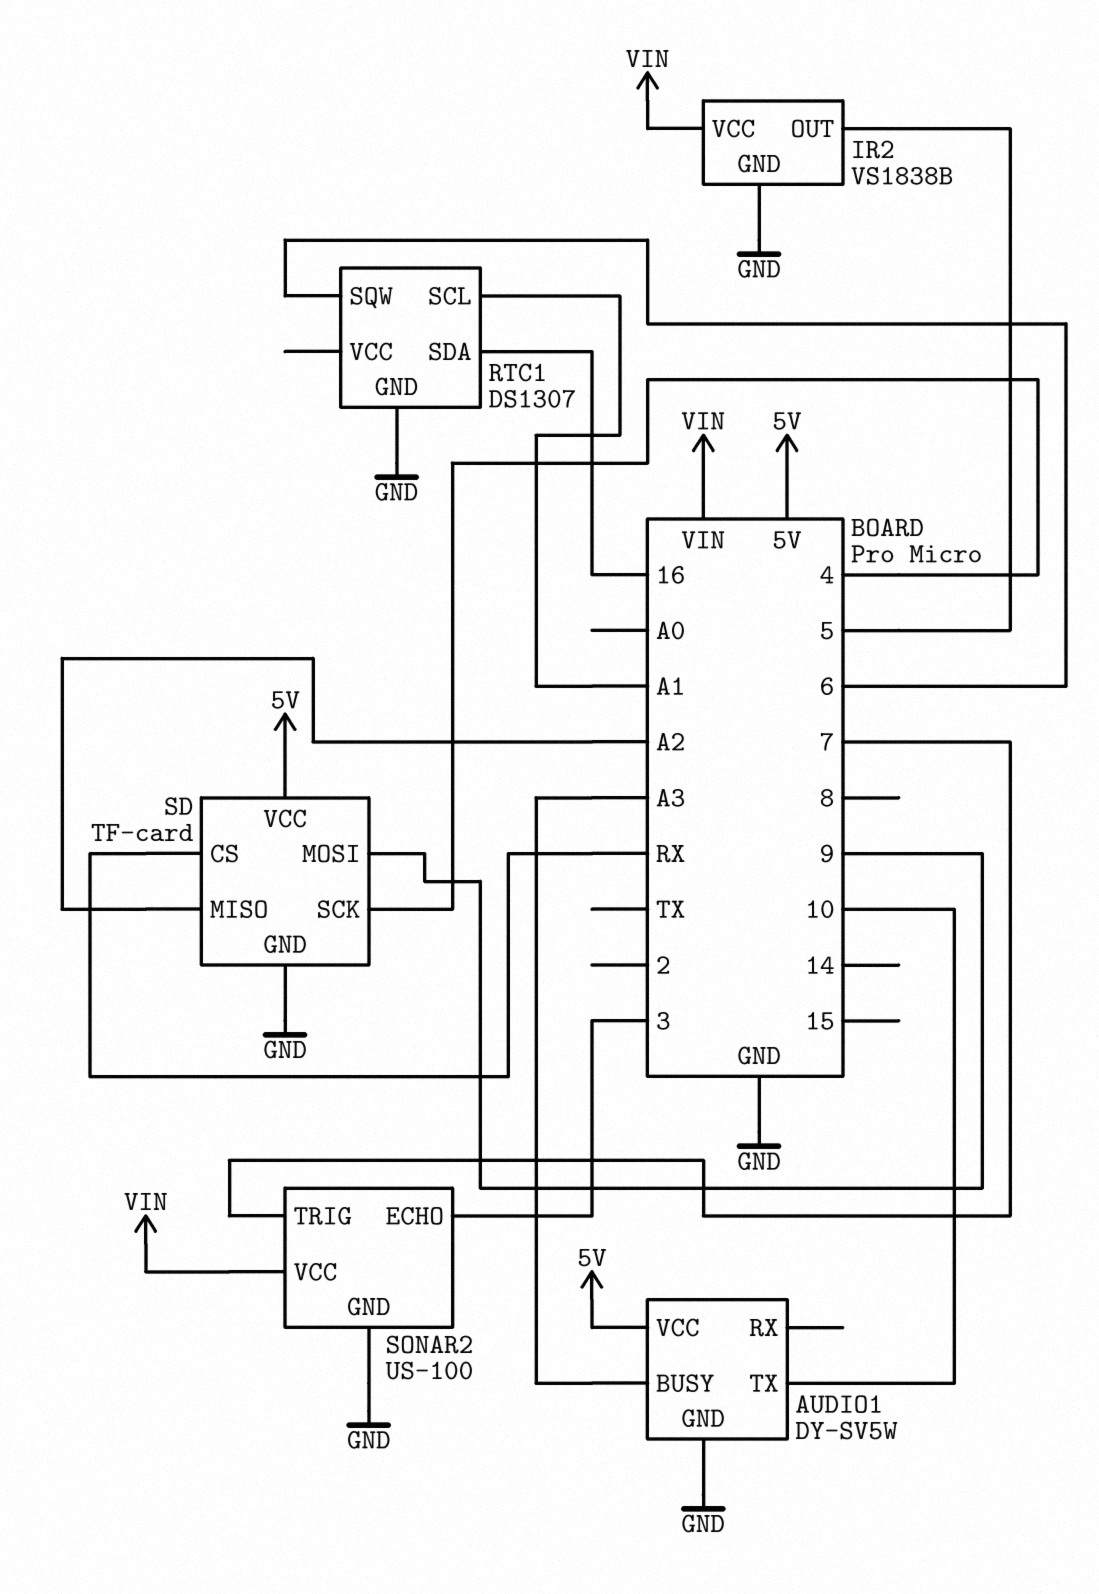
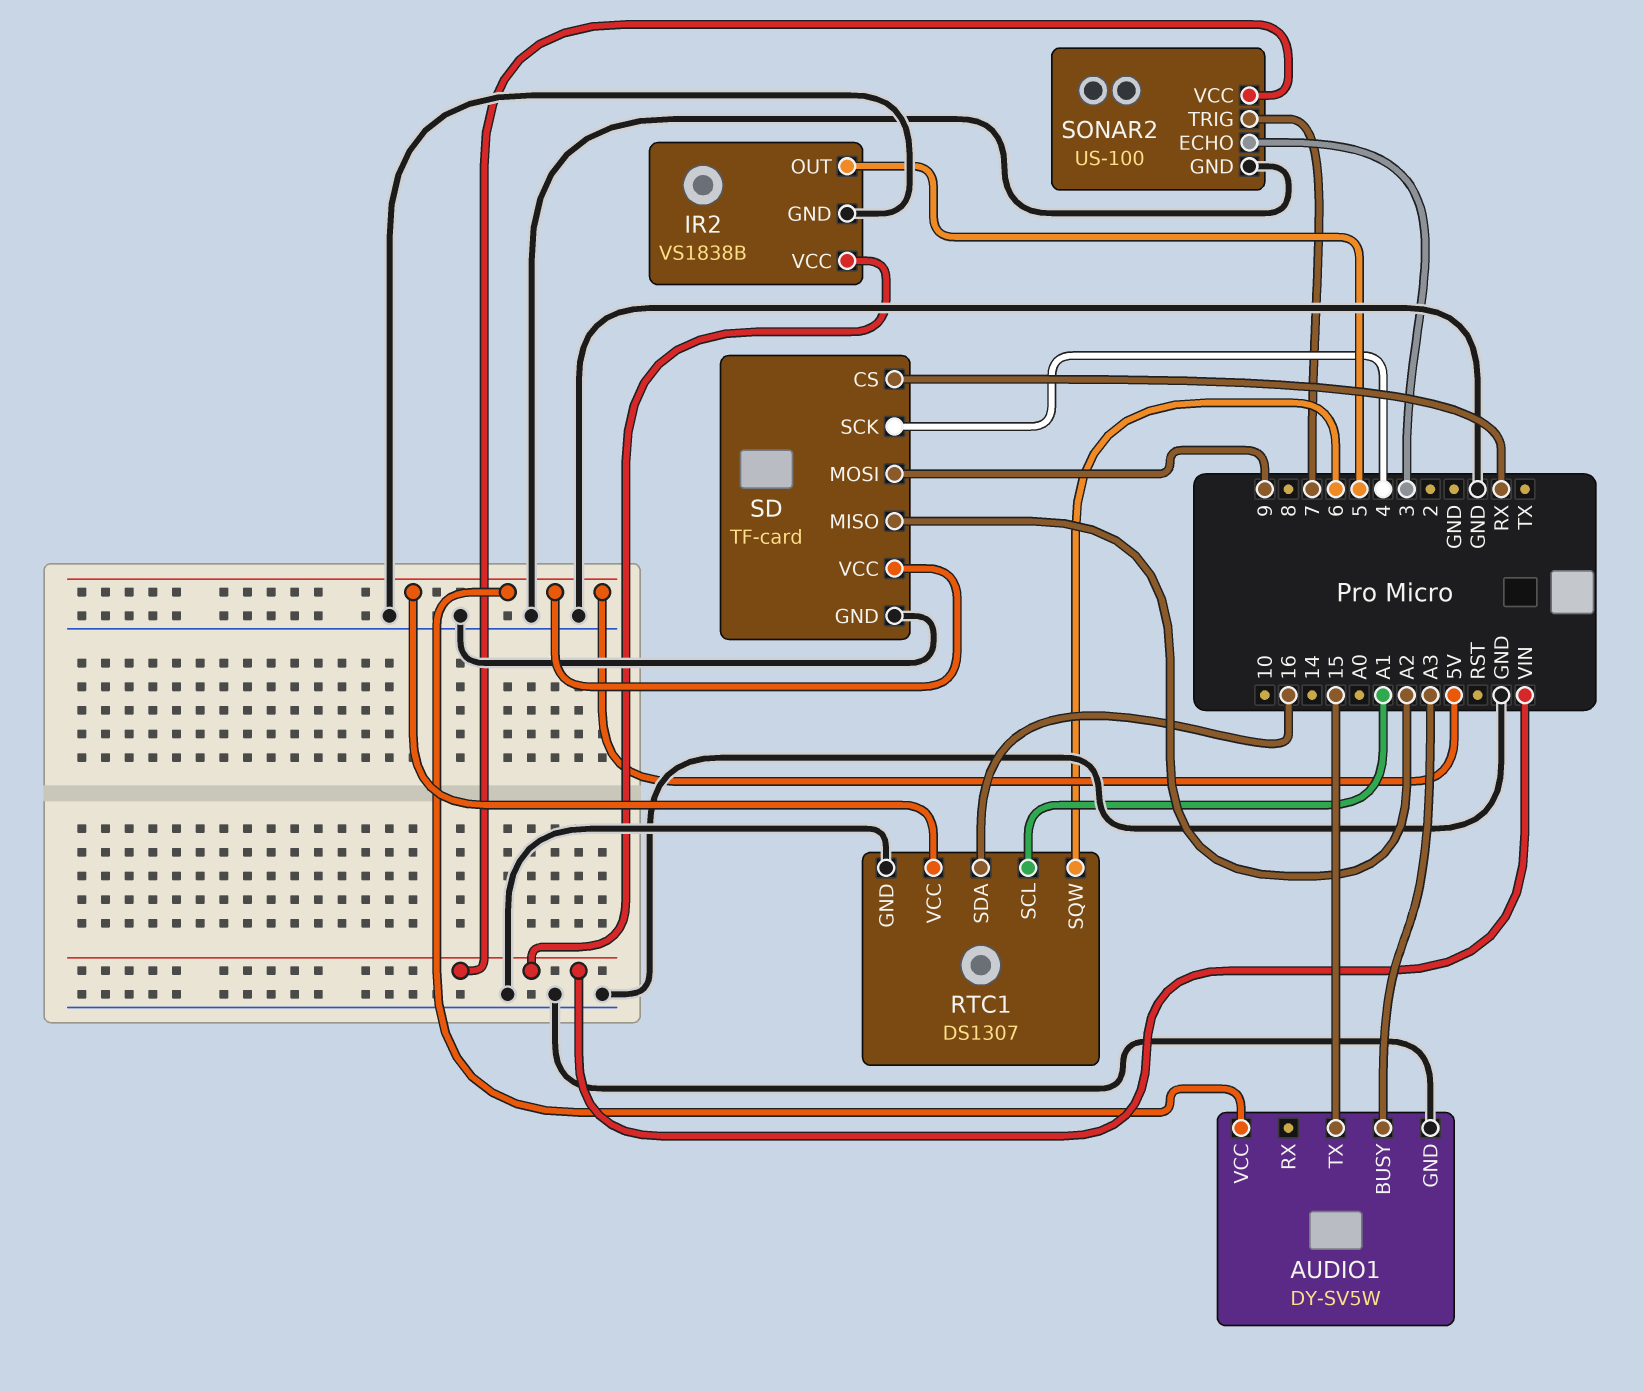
AUDIO1 pin TX: 10 -> 15
RTC1 pin VCC: none -> 5V

